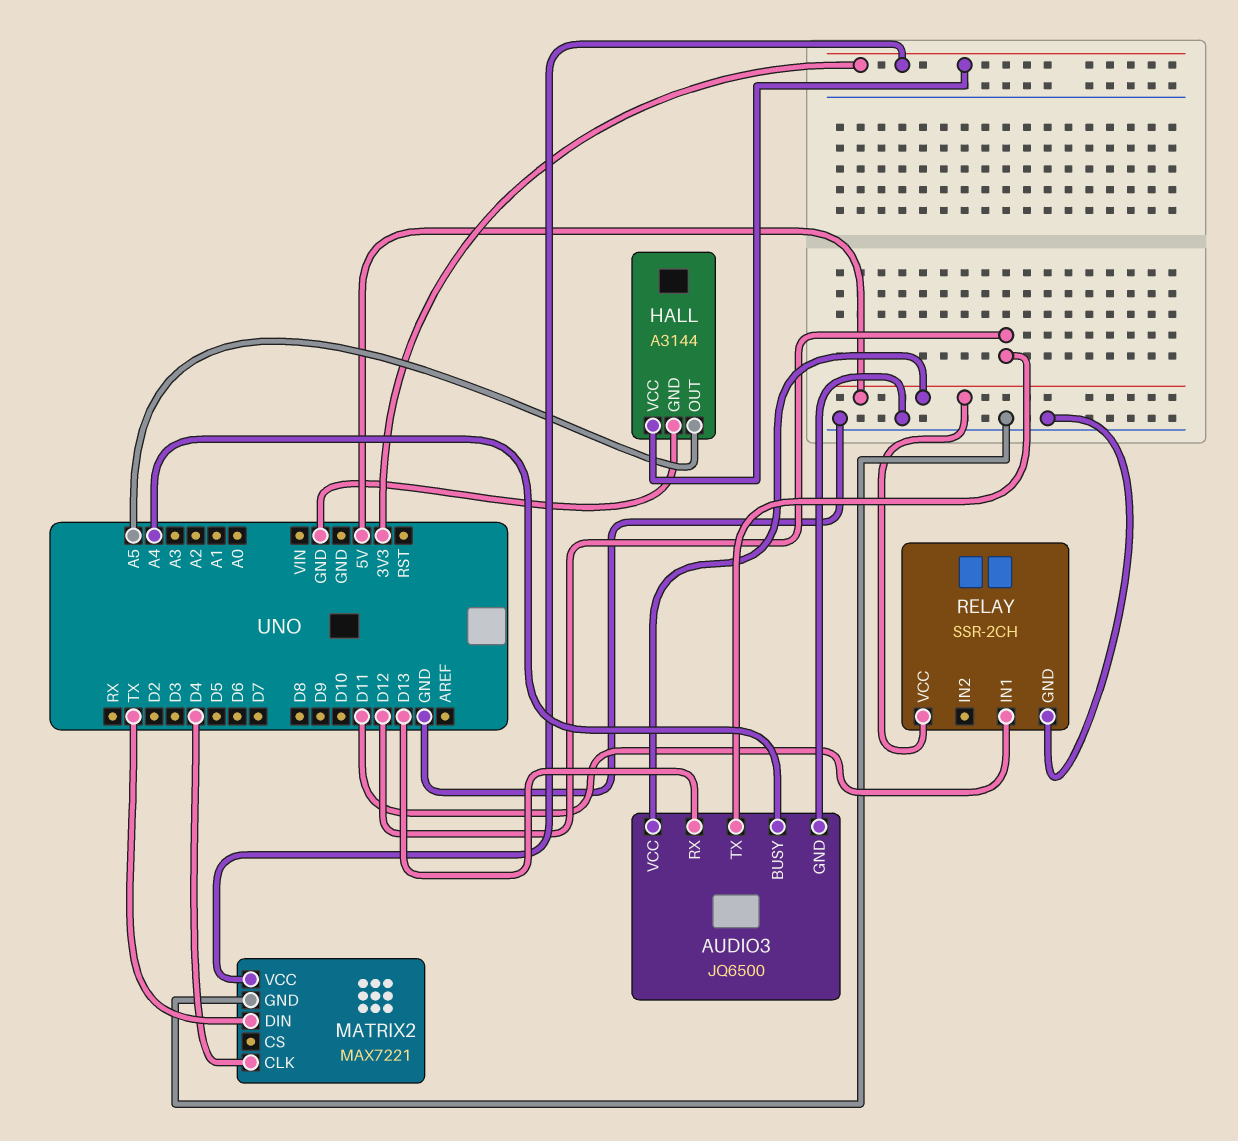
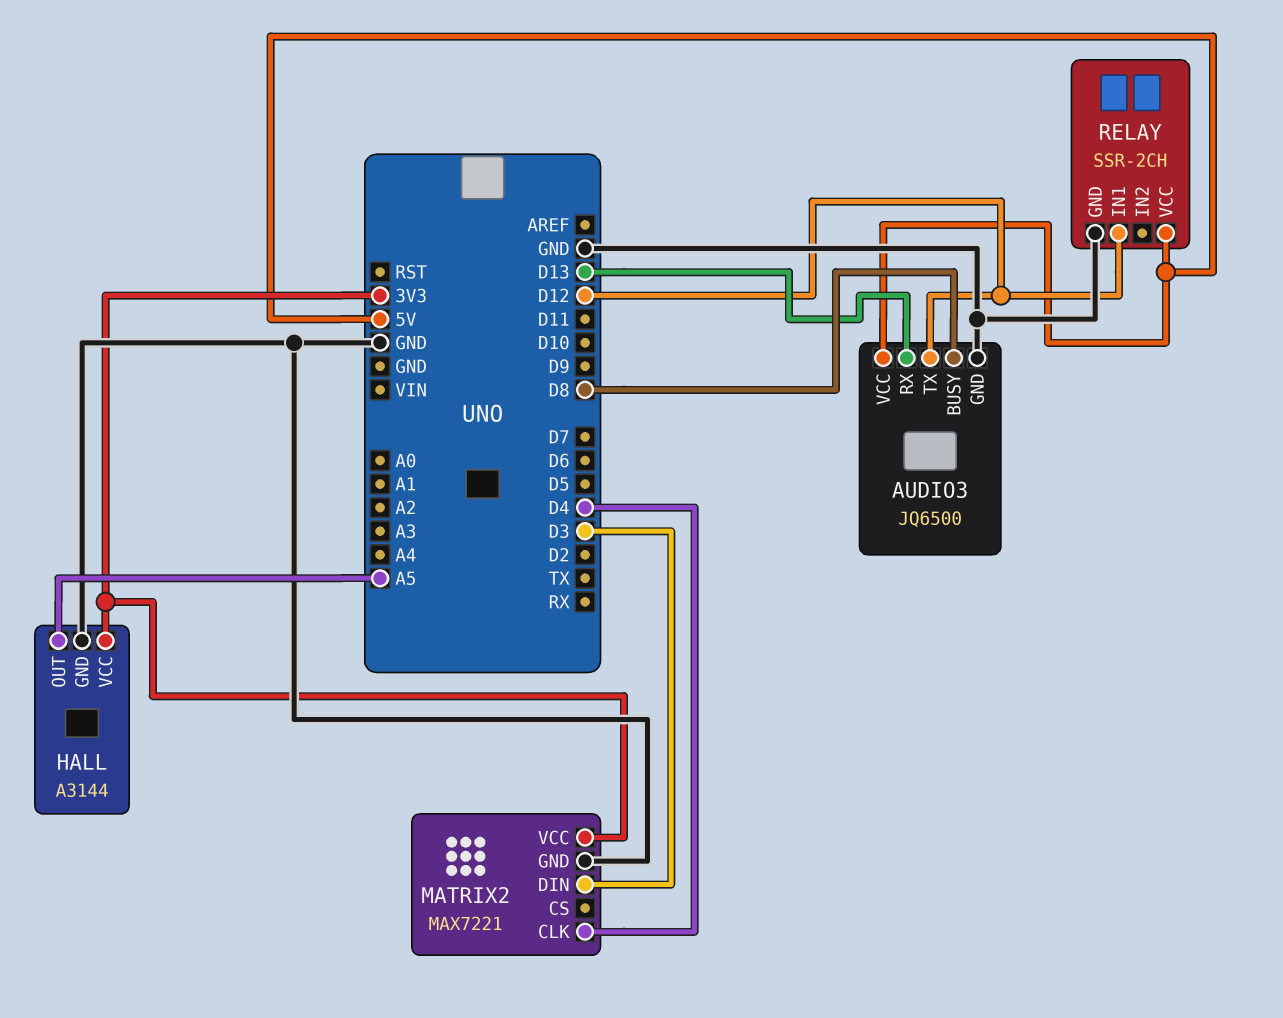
AUDIO3 pin BUSY: A4 -> D8
MATRIX2 pin DIN: TX -> D3
RELAY pin IN1: D11 -> D12

